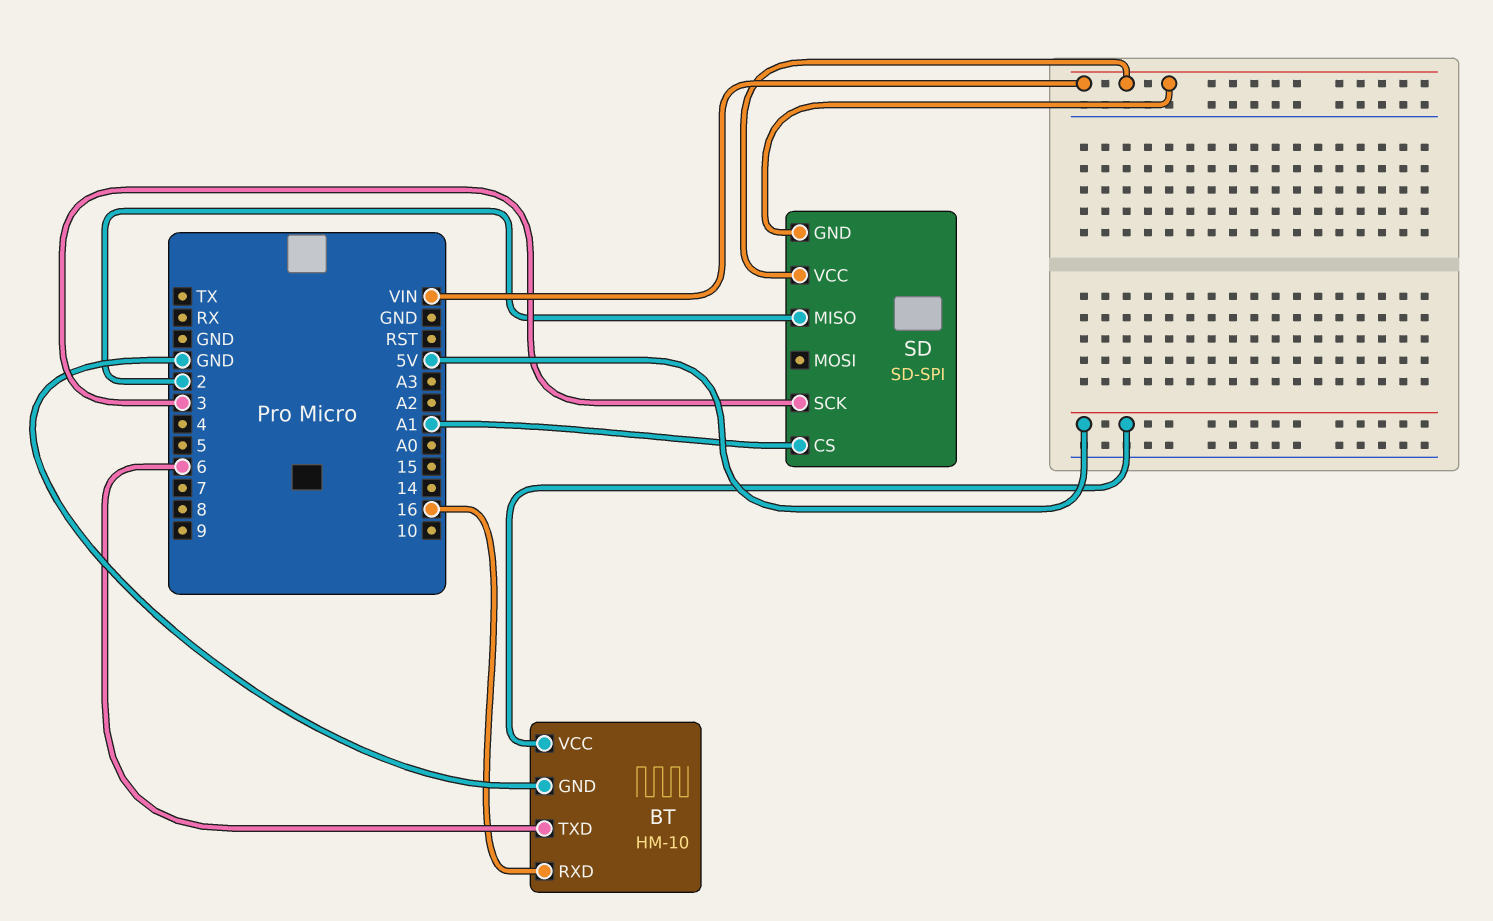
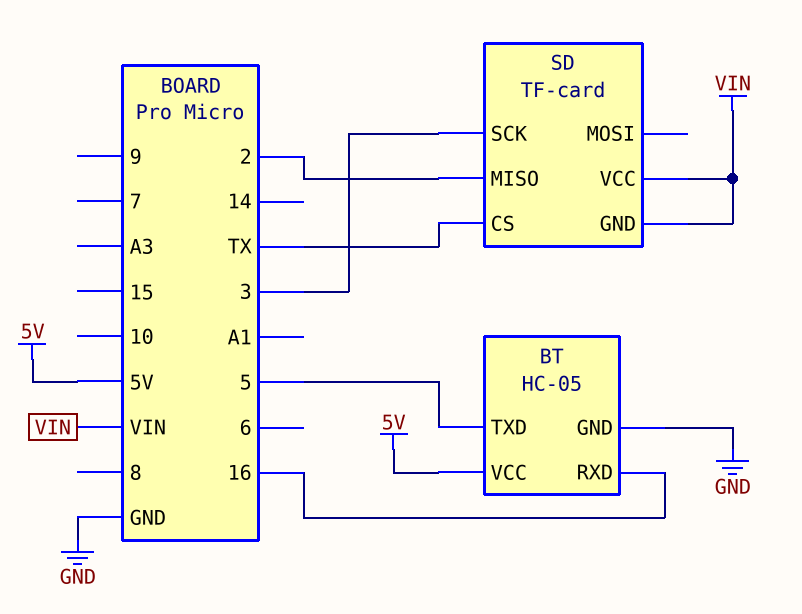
BT: HM-10 -> HC-05
BT pin TXD: 6 -> 5
SD: SD-SPI -> TF-card
SD pin CS: A1 -> TX

